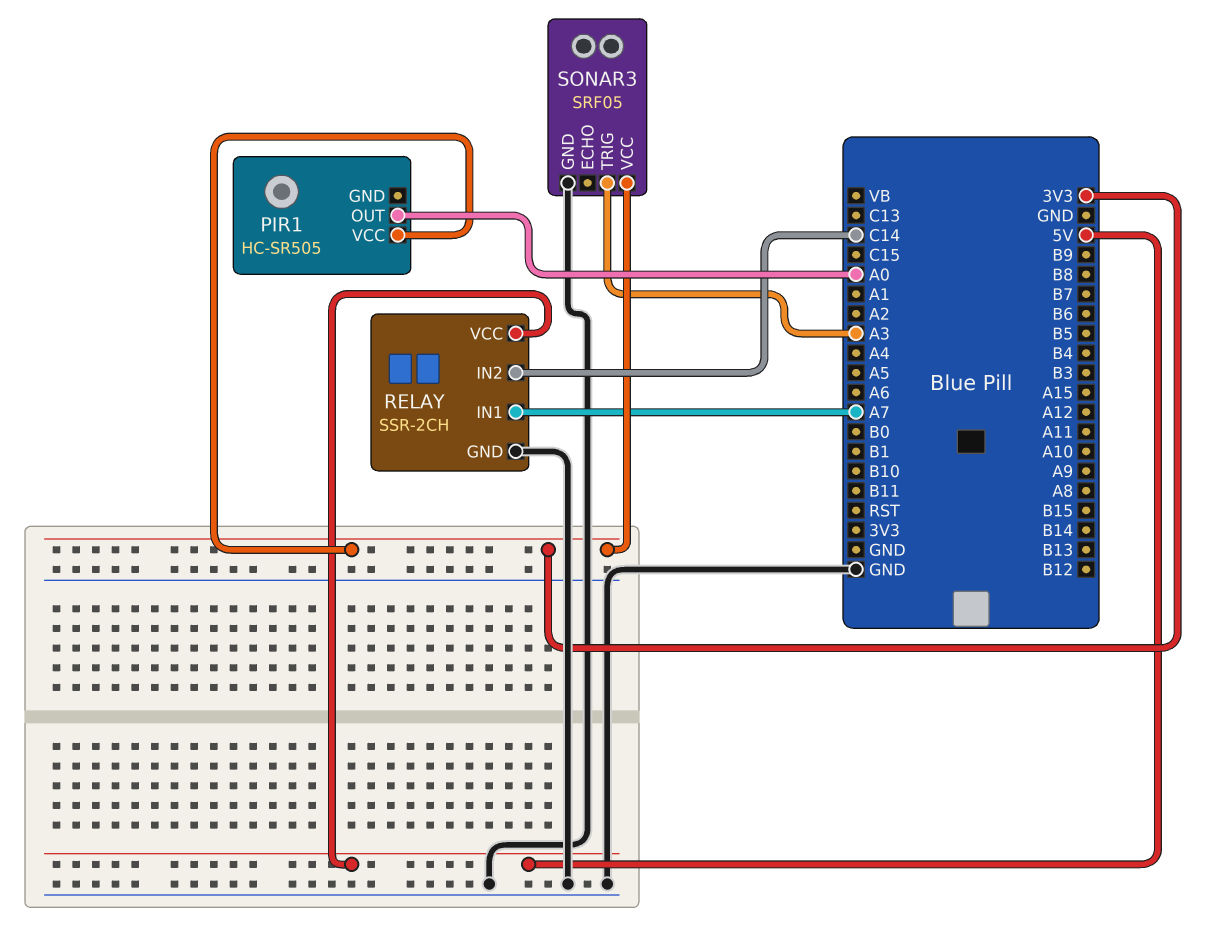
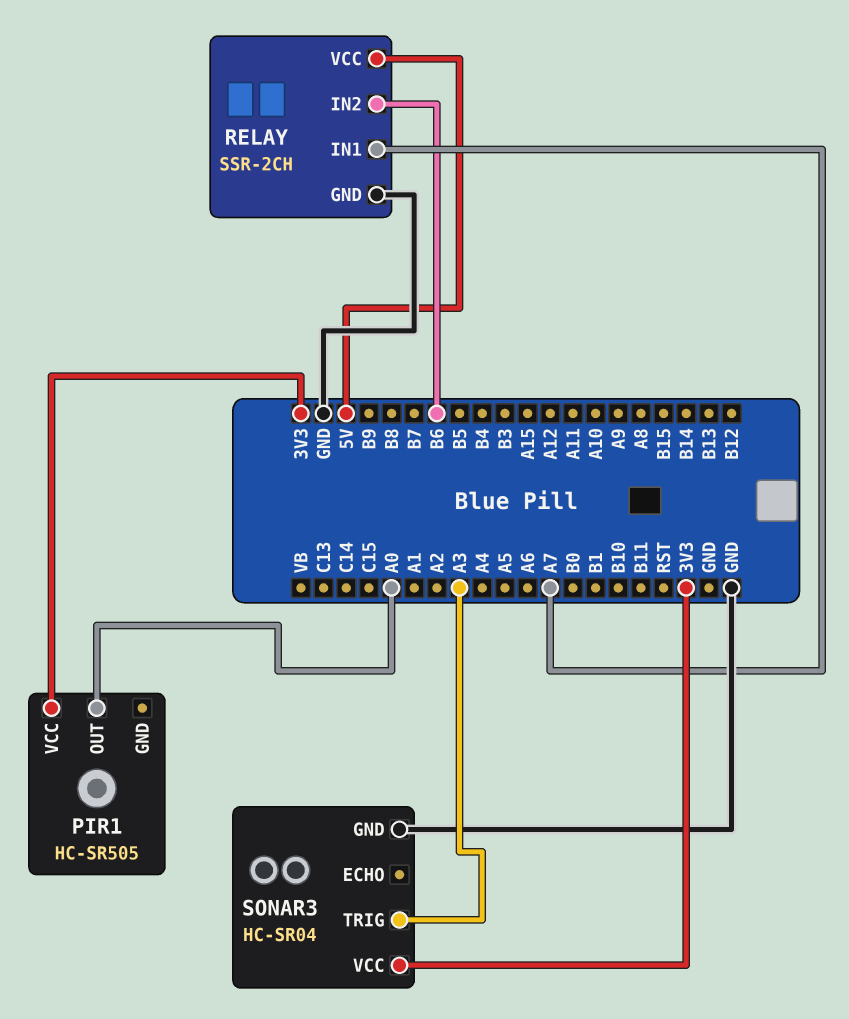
RELAY pin IN2: C14 -> B6
SONAR3: SRF05 -> HC-SR04

